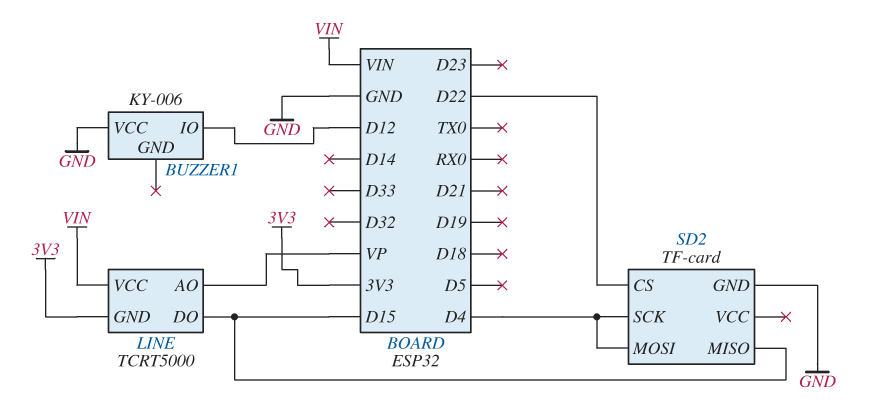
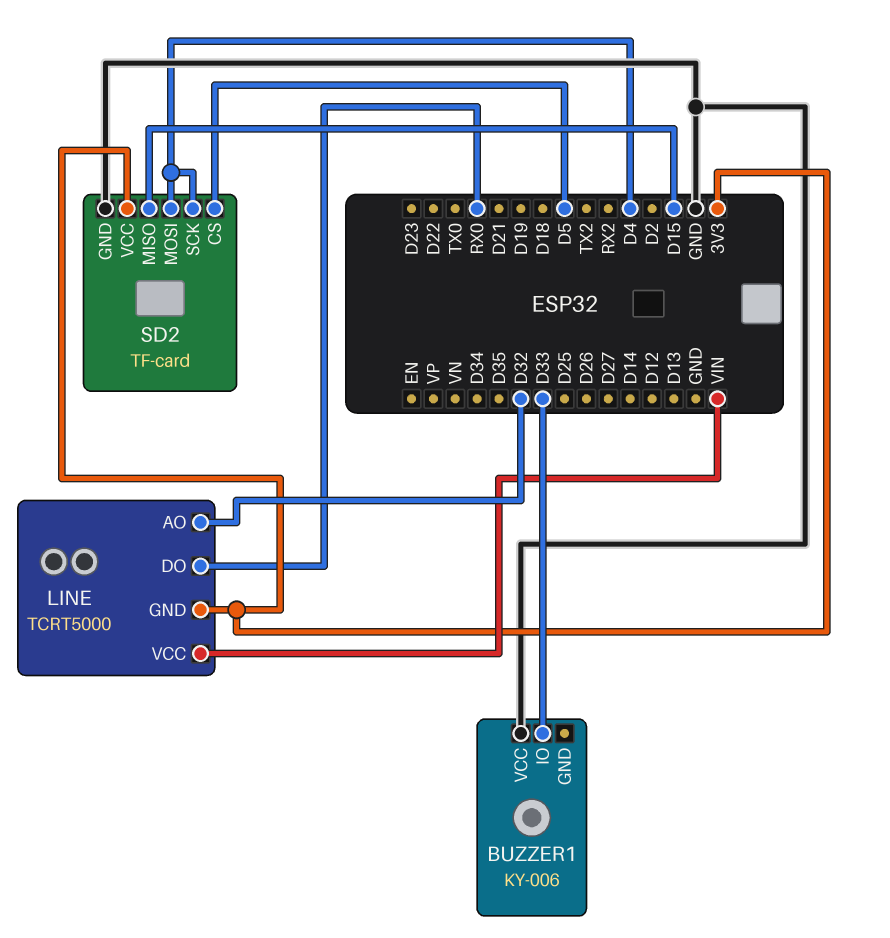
BUZZER1 pin IO: D12 -> D33
LINE pin AO: VP -> D32
LINE pin DO: D15 -> RX0
SD2 pin CS: D22 -> D5
SD2 pin VCC: none -> 3V3

